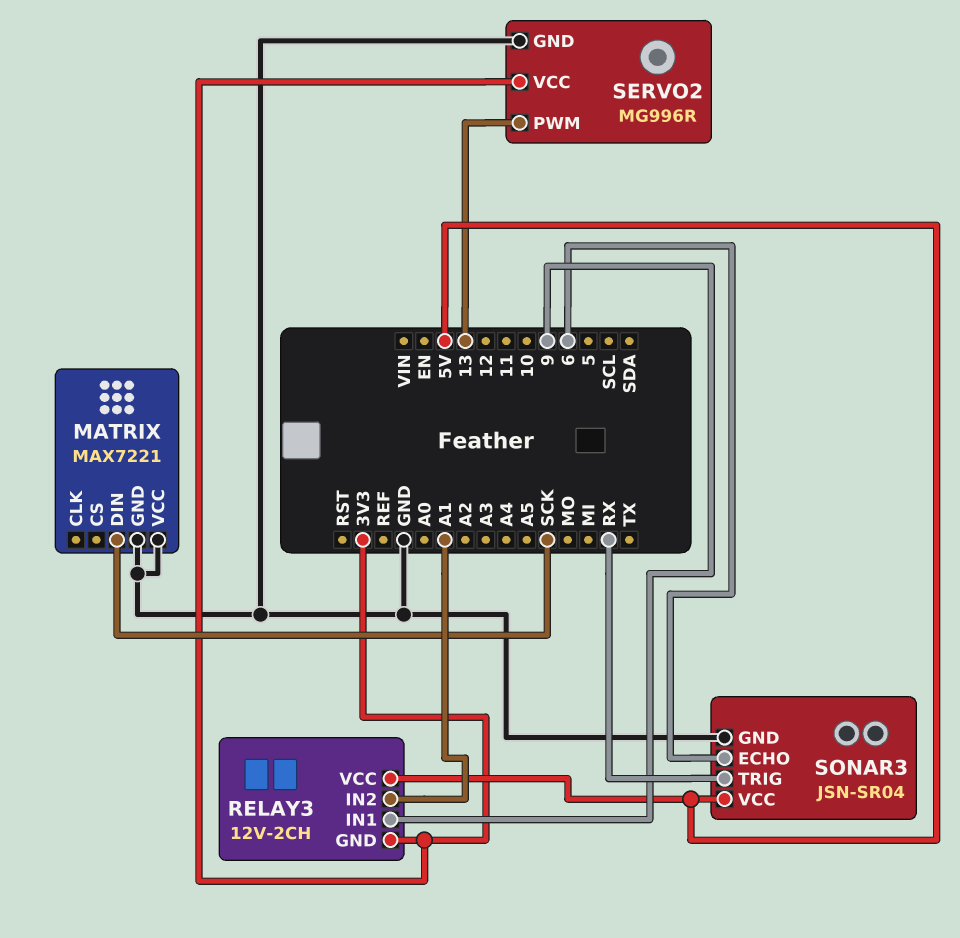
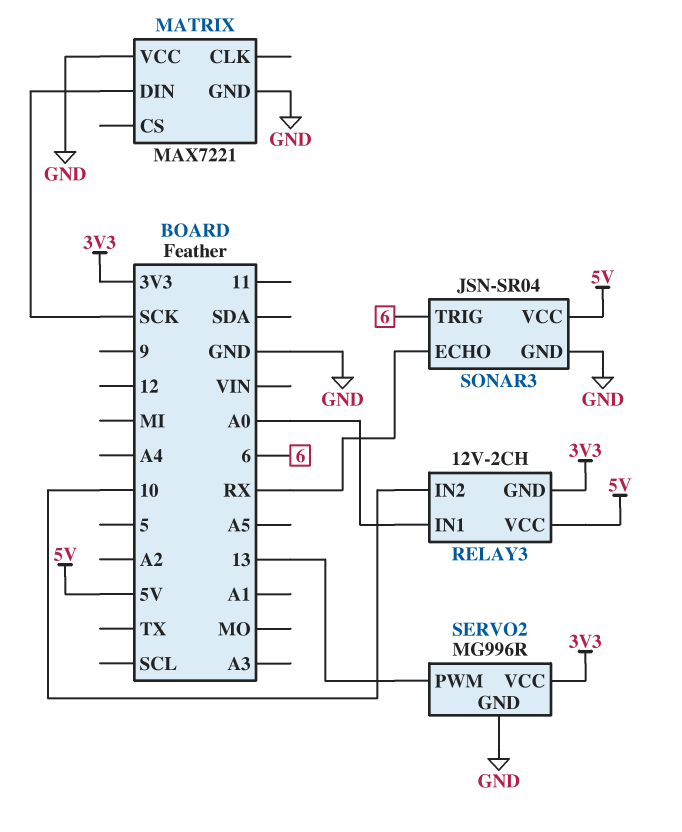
RELAY3 pin IN1: 9 -> A0
RELAY3 pin IN2: A1 -> 10
SONAR3 pin ECHO: 6 -> RX
SONAR3 pin TRIG: RX -> 6

